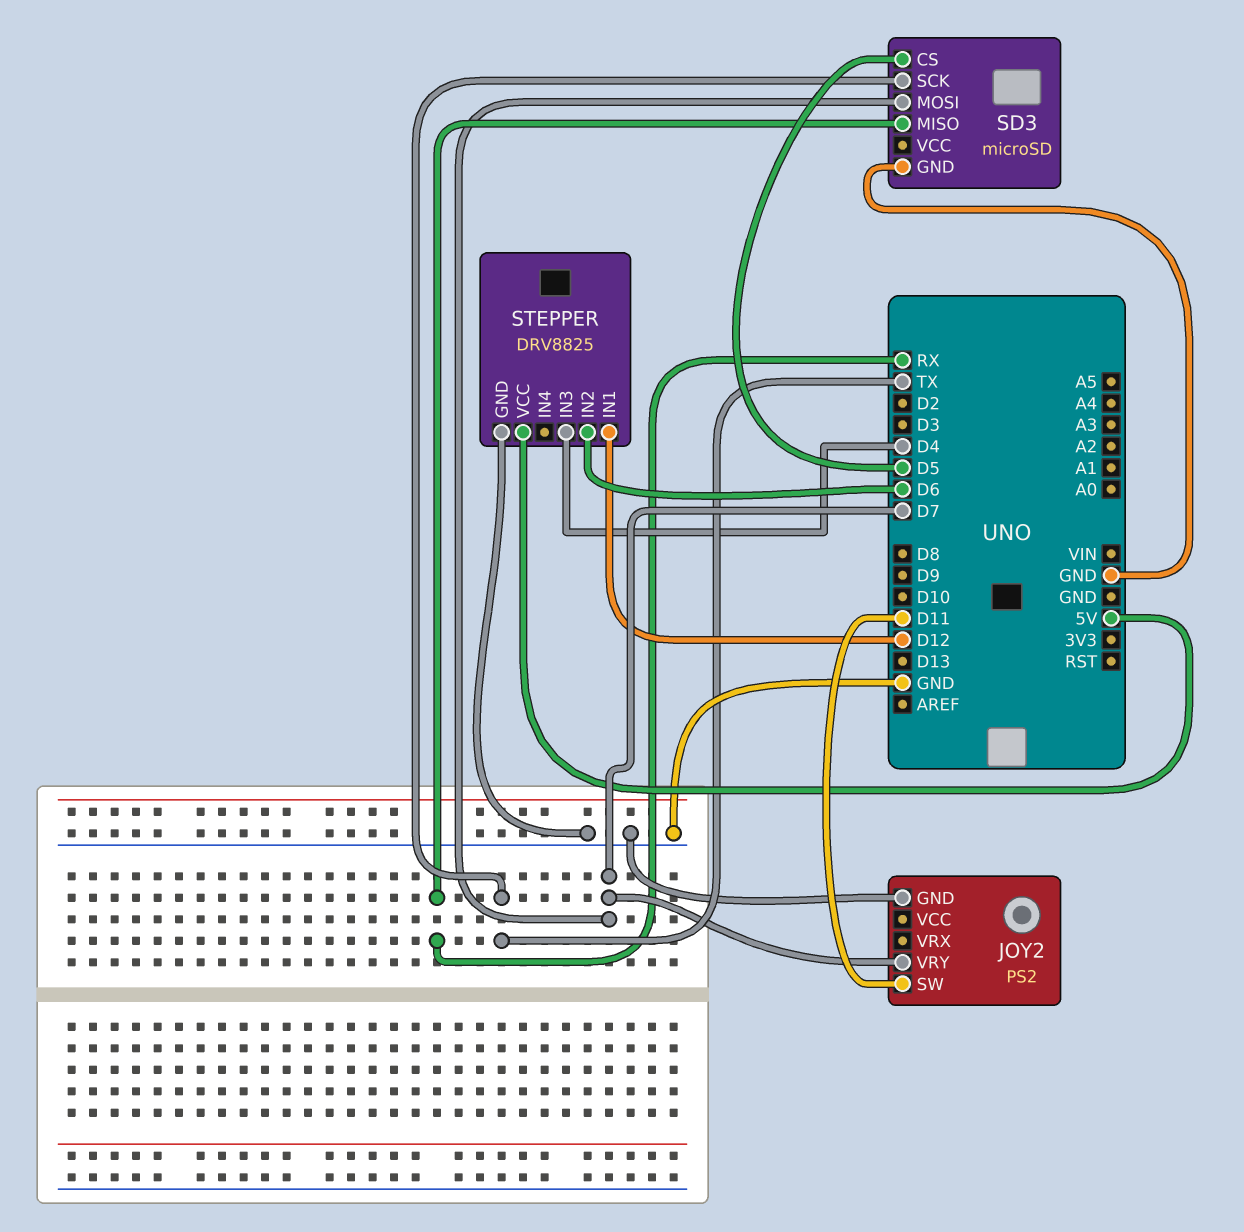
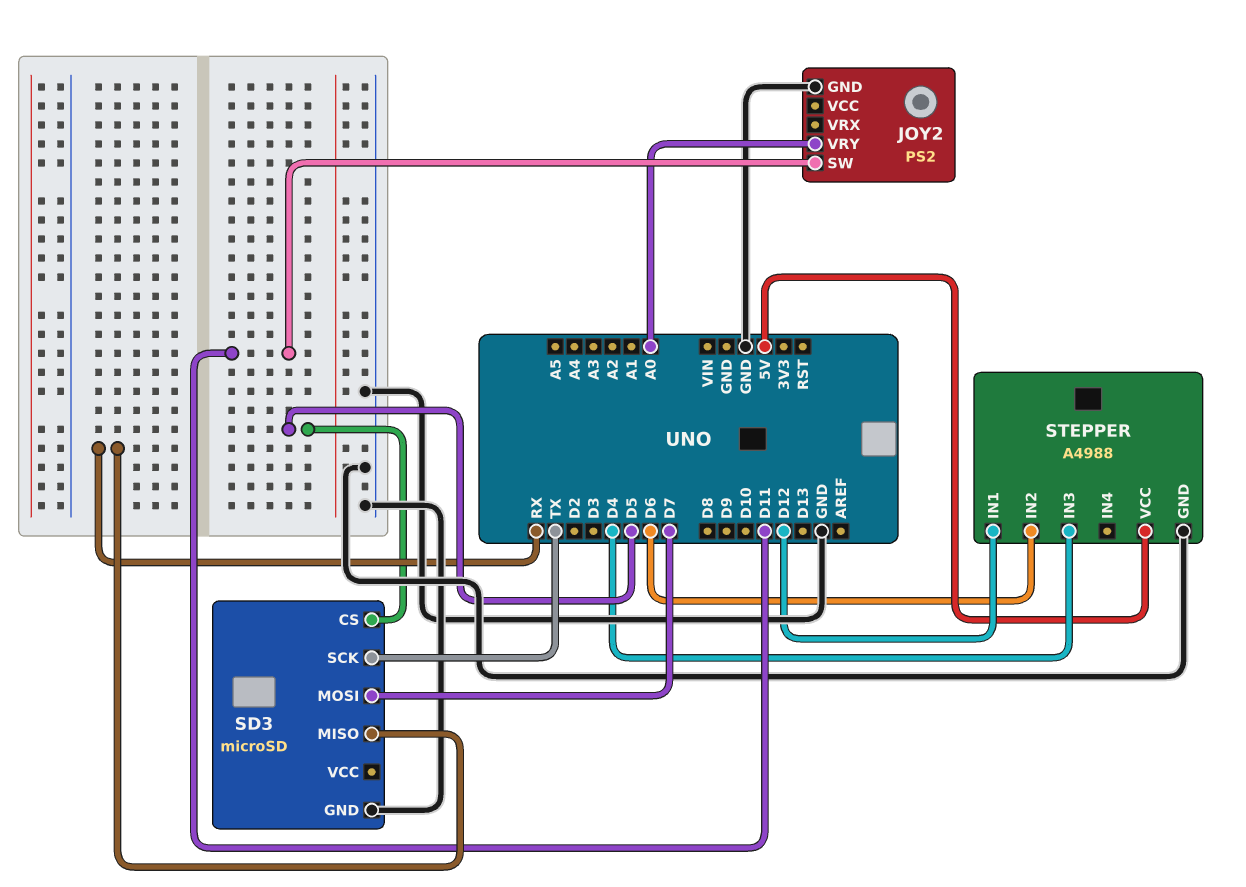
JOY2 pin VRY: D7 -> A0
STEPPER: DRV8825 -> A4988

